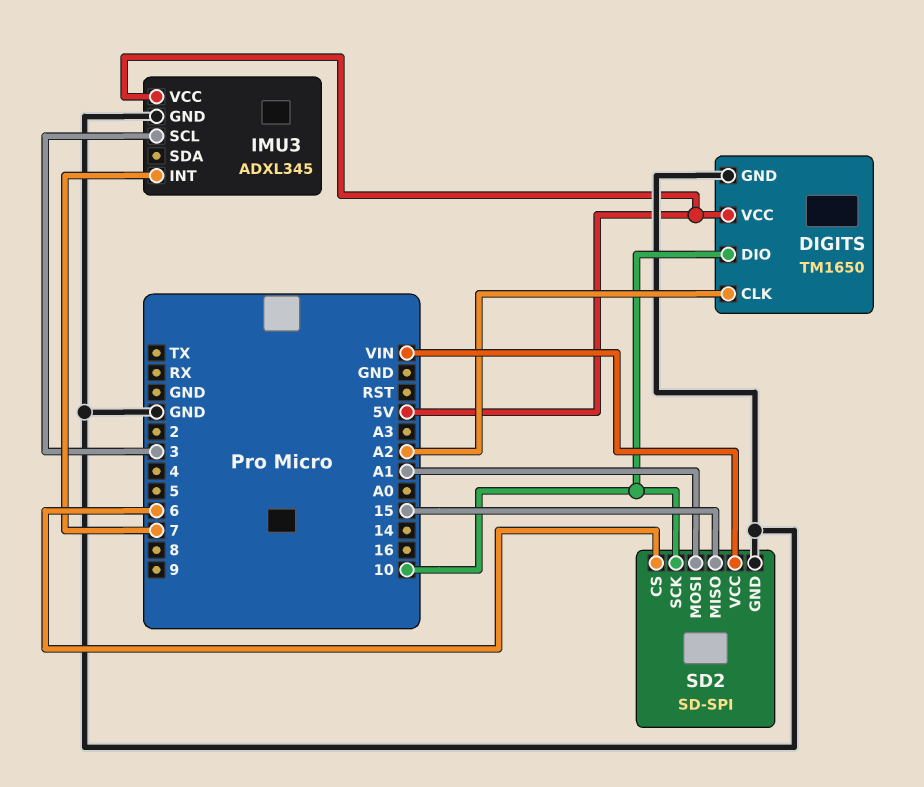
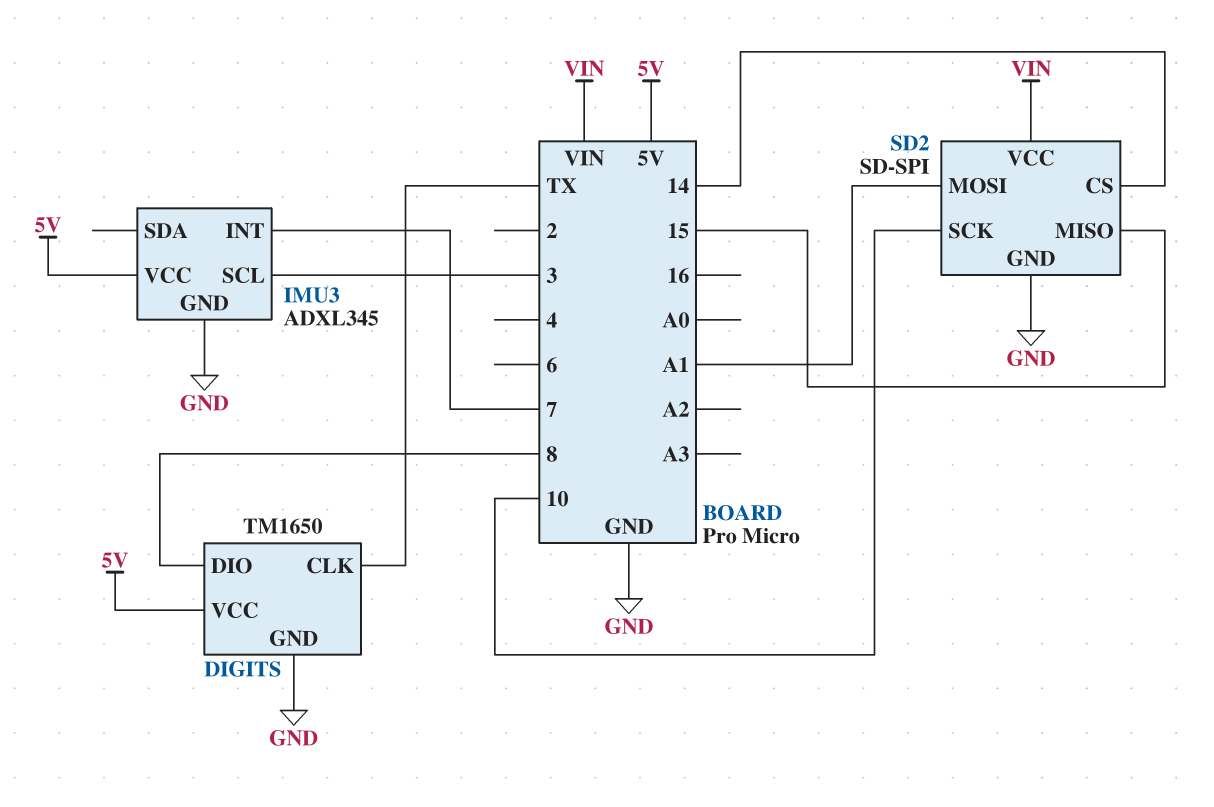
DIGITS pin CLK: A2 -> TX
DIGITS pin DIO: 10 -> 8
SD2 pin CS: 6 -> 14

